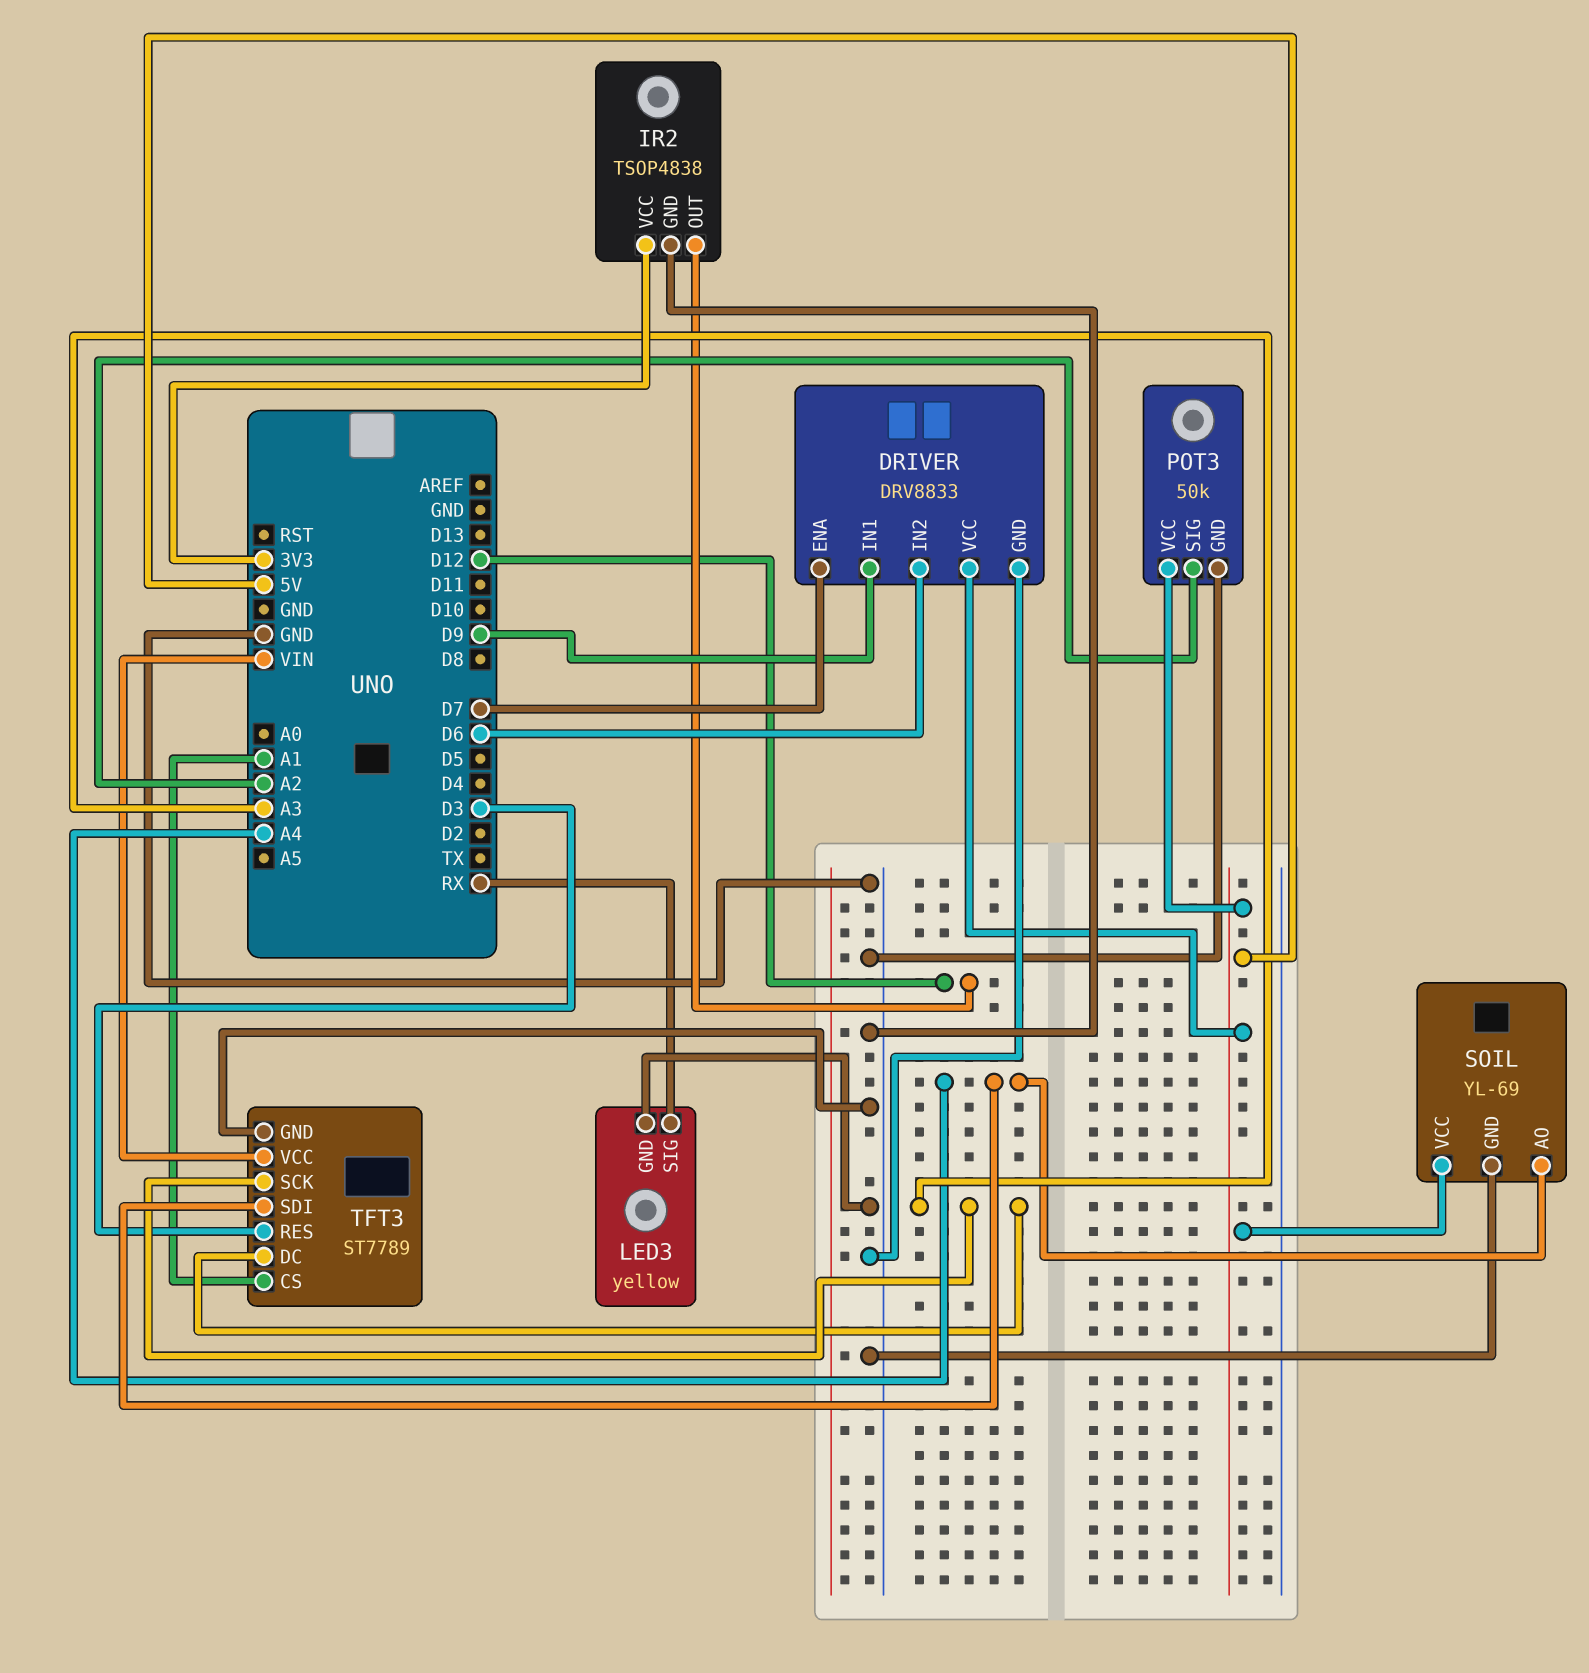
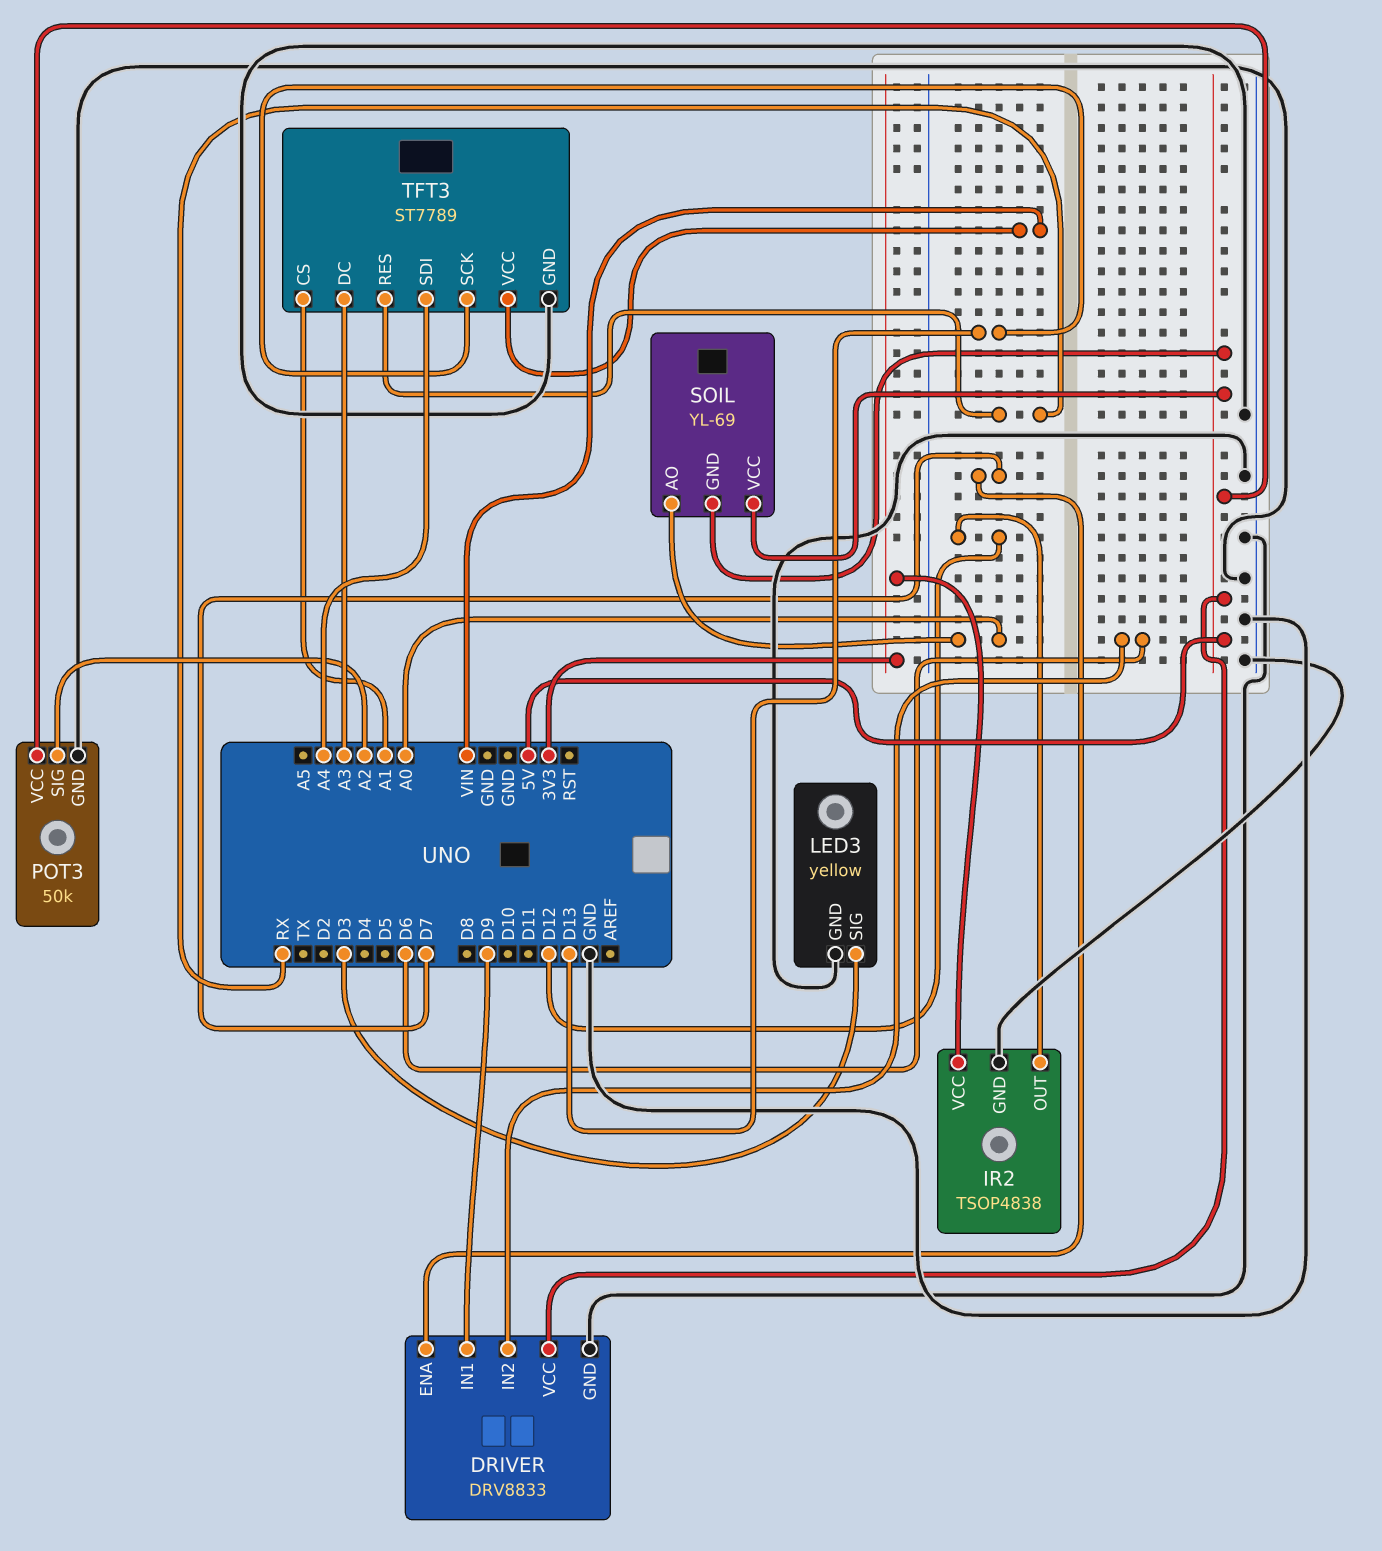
LED3 pin SIG: RX -> D3
SOIL pin AO: A4 -> A0
SOIL pin GND: GND -> 5V
TFT3 pin RES: D3 -> RX
TFT3 pin SCK: A3 -> D13

